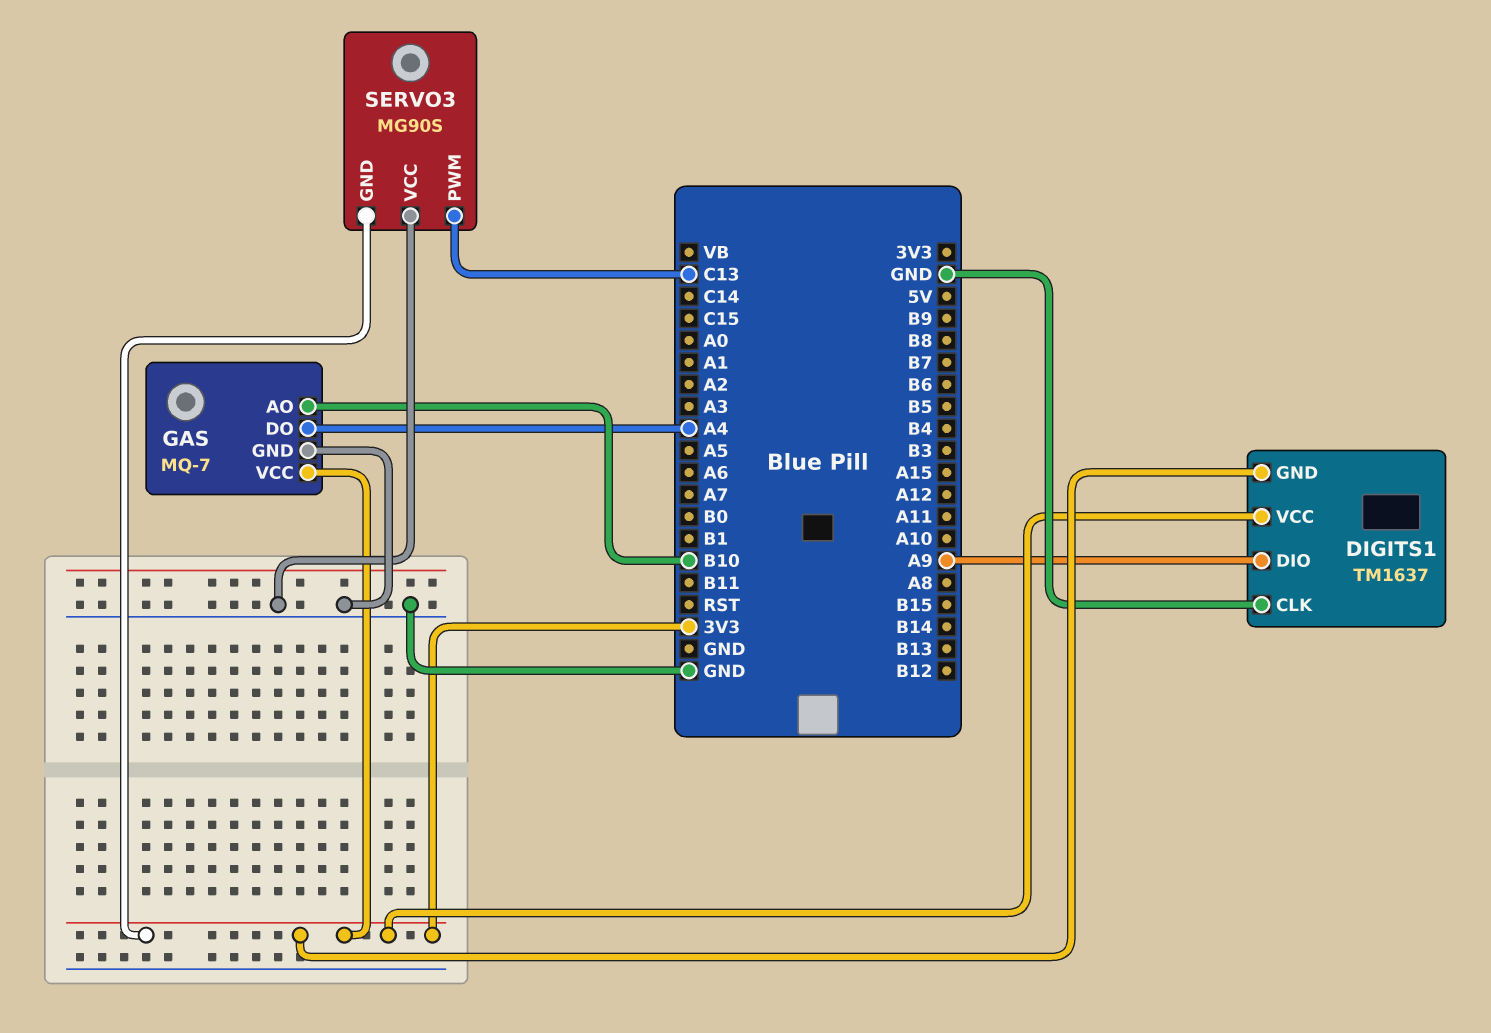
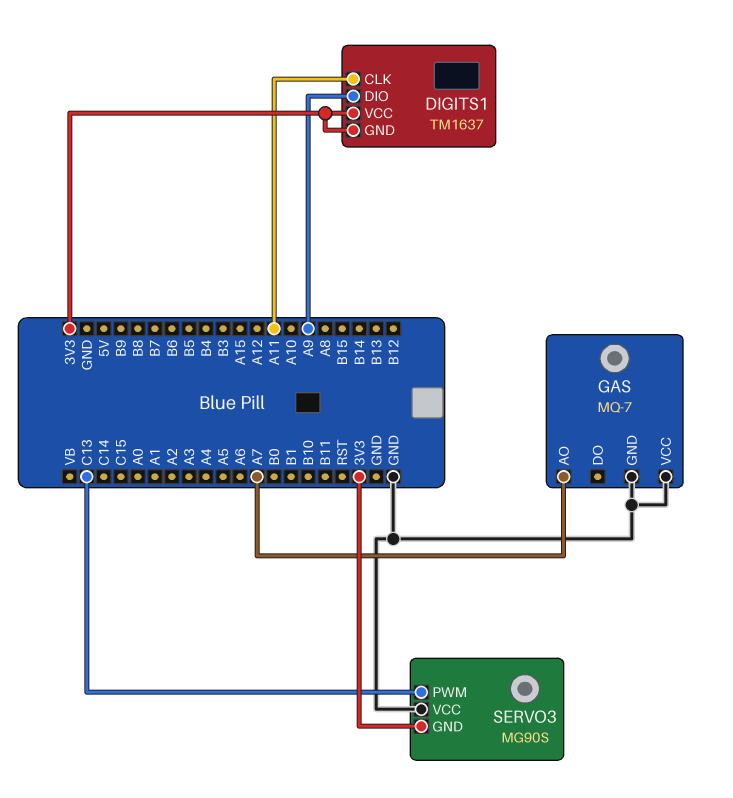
DIGITS1 pin CLK: GND -> A11
GAS pin AO: B10 -> A7
GAS pin DO: A4 -> none
GAS pin VCC: 3V3 -> GND

